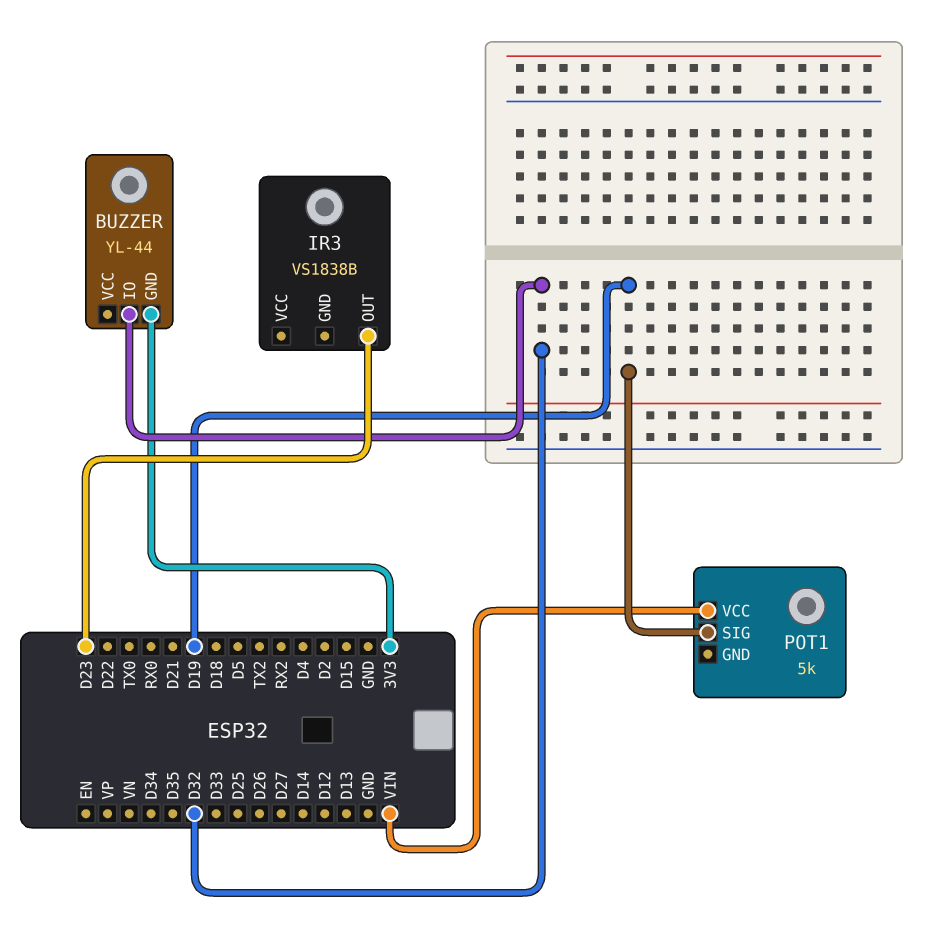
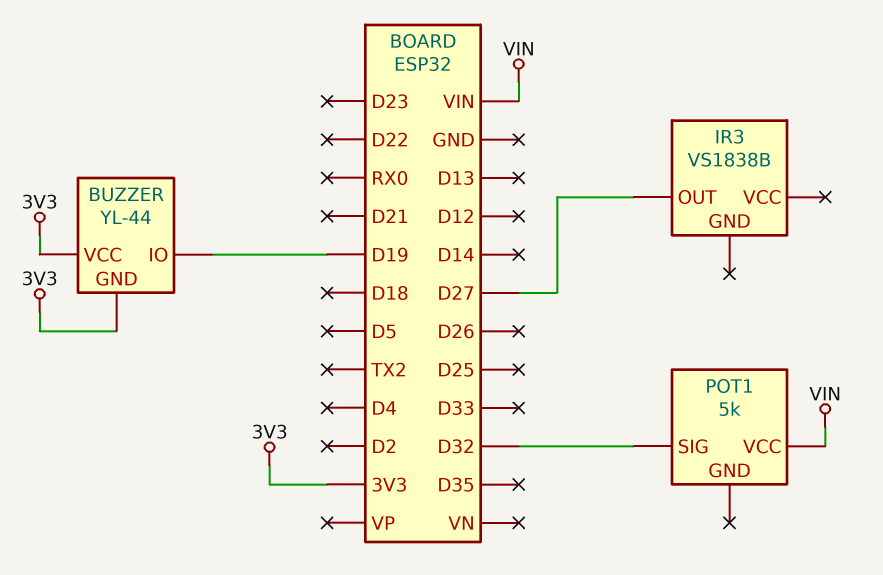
BUZZER pin IO: D32 -> D19
BUZZER pin VCC: none -> 3V3
IR3 pin OUT: D23 -> D27
POT1 pin SIG: D19 -> D32

